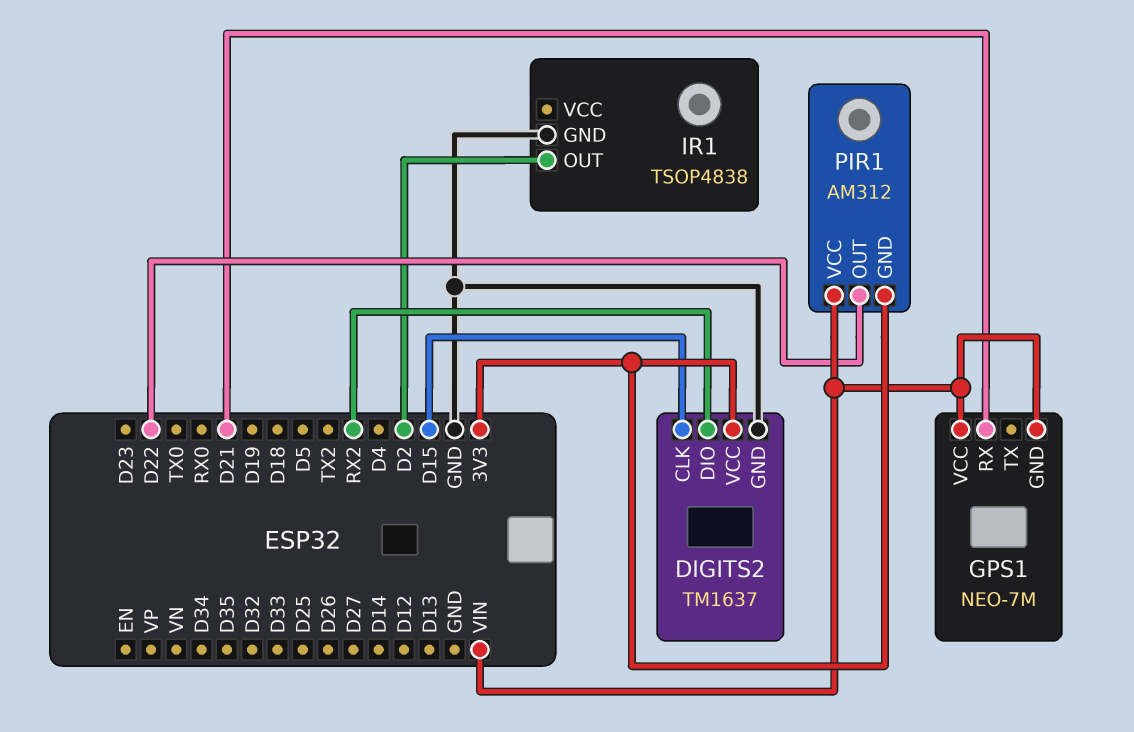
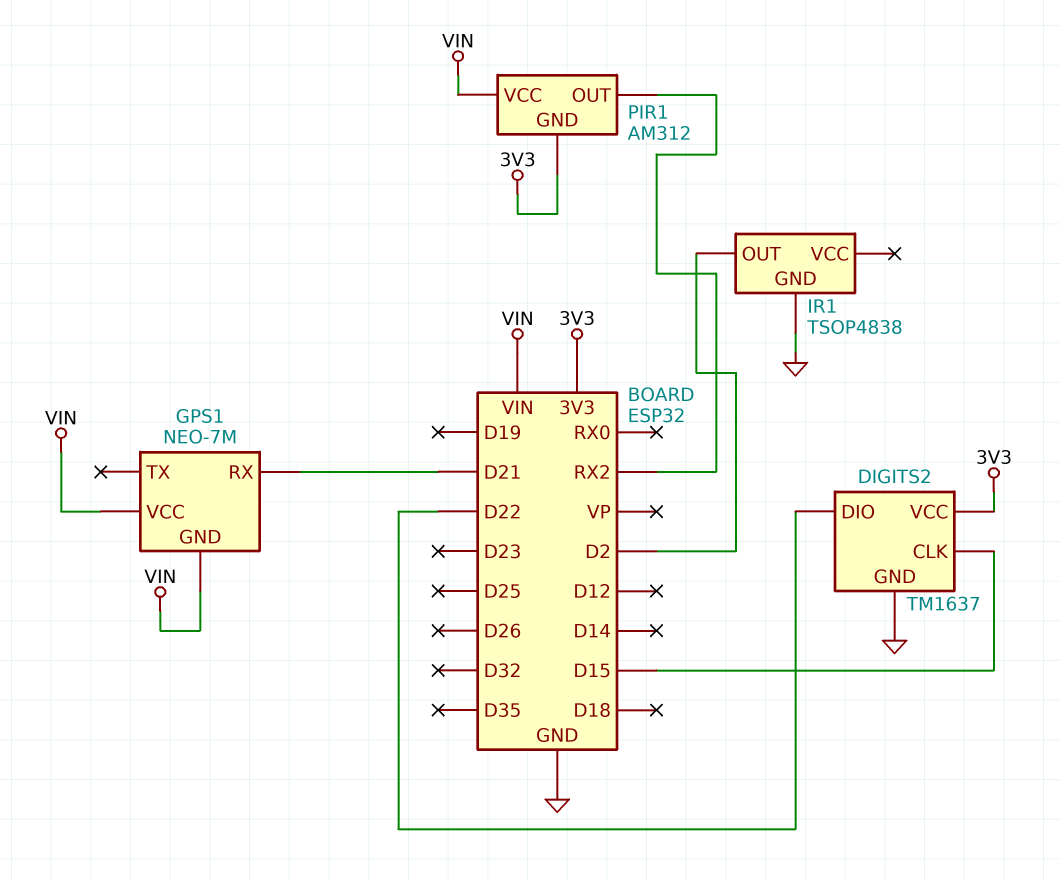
DIGITS2 pin DIO: RX2 -> D22
PIR1 pin OUT: D22 -> RX2

